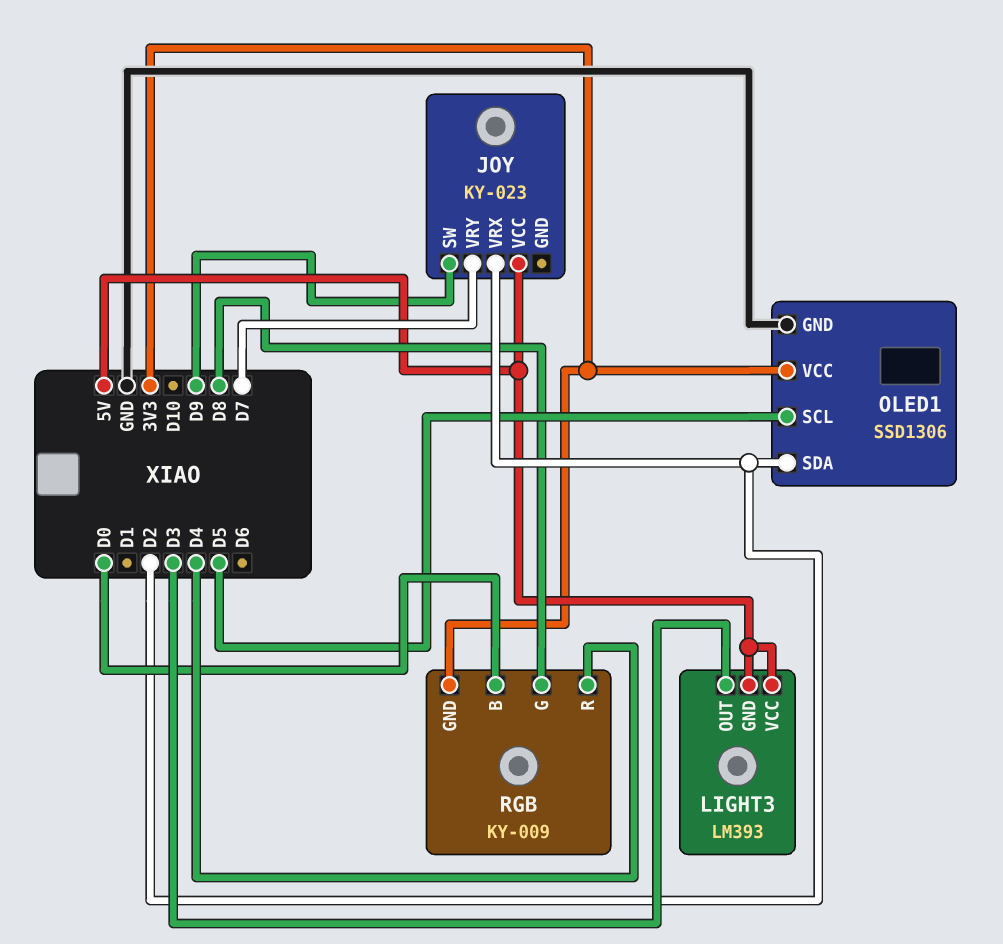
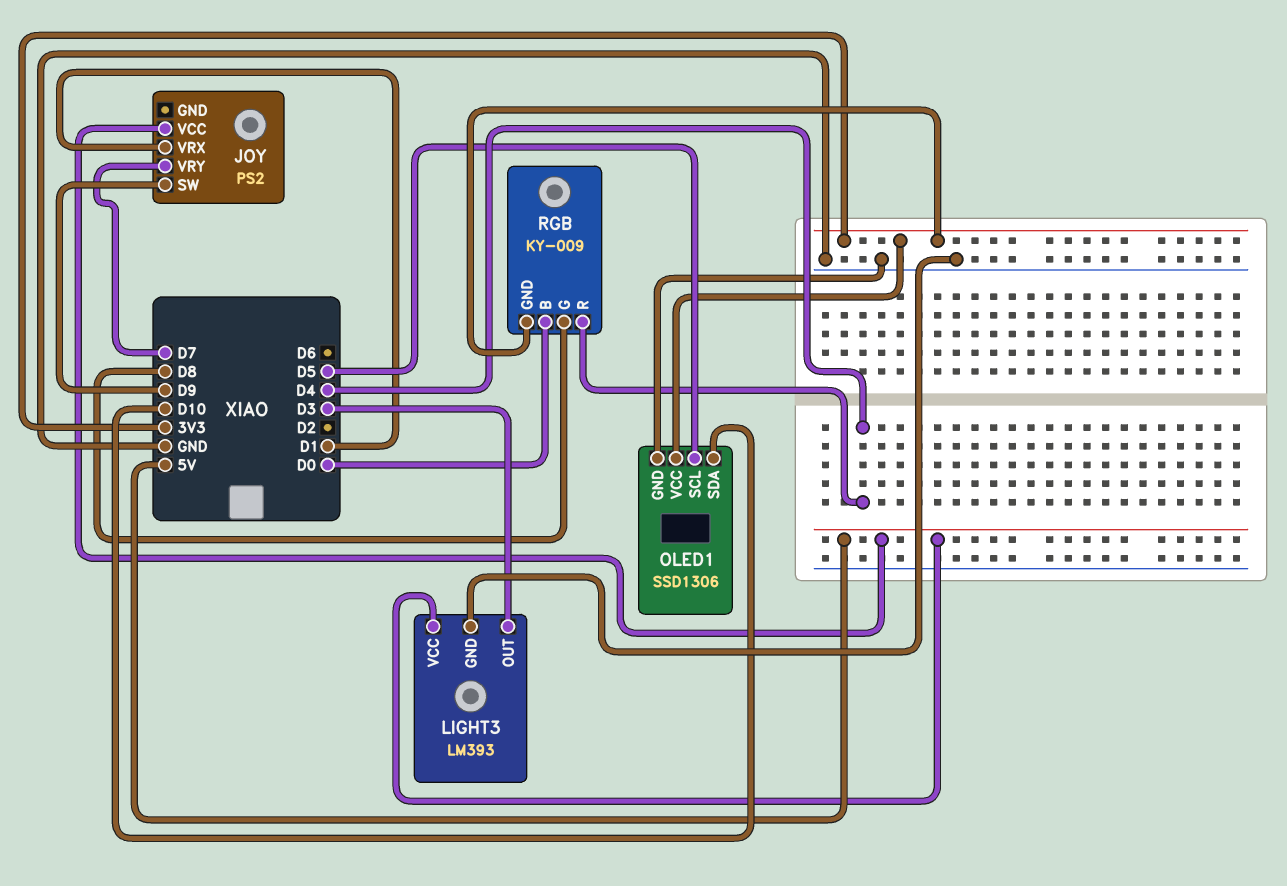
JOY: KY-023 -> PS2
JOY pin VRX: D2 -> D1
LIGHT3 pin GND: 5V -> GND
OLED1 pin SDA: D2 -> D10

